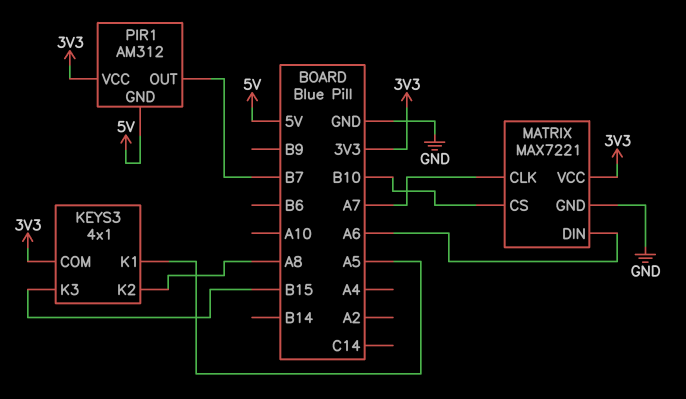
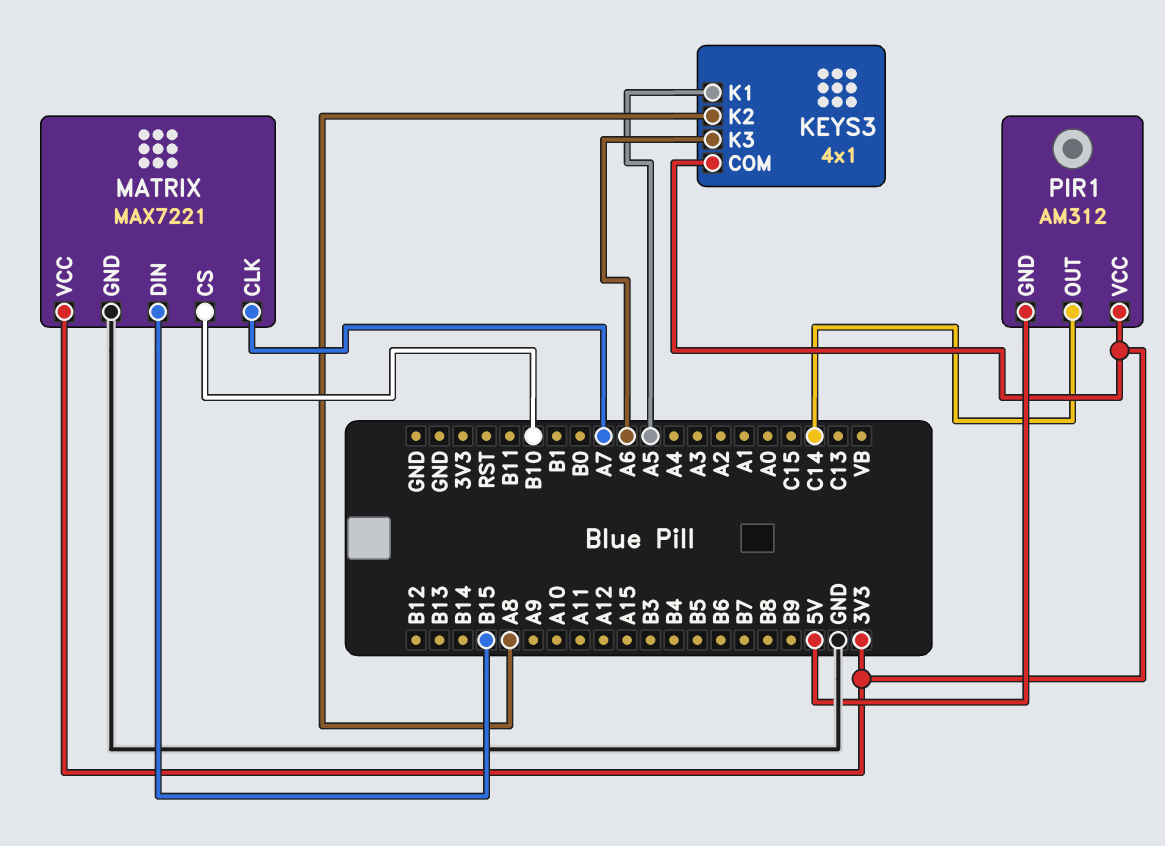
KEYS3 pin K3: B15 -> A6
MATRIX pin DIN: A6 -> B15
PIR1 pin OUT: B7 -> C14

